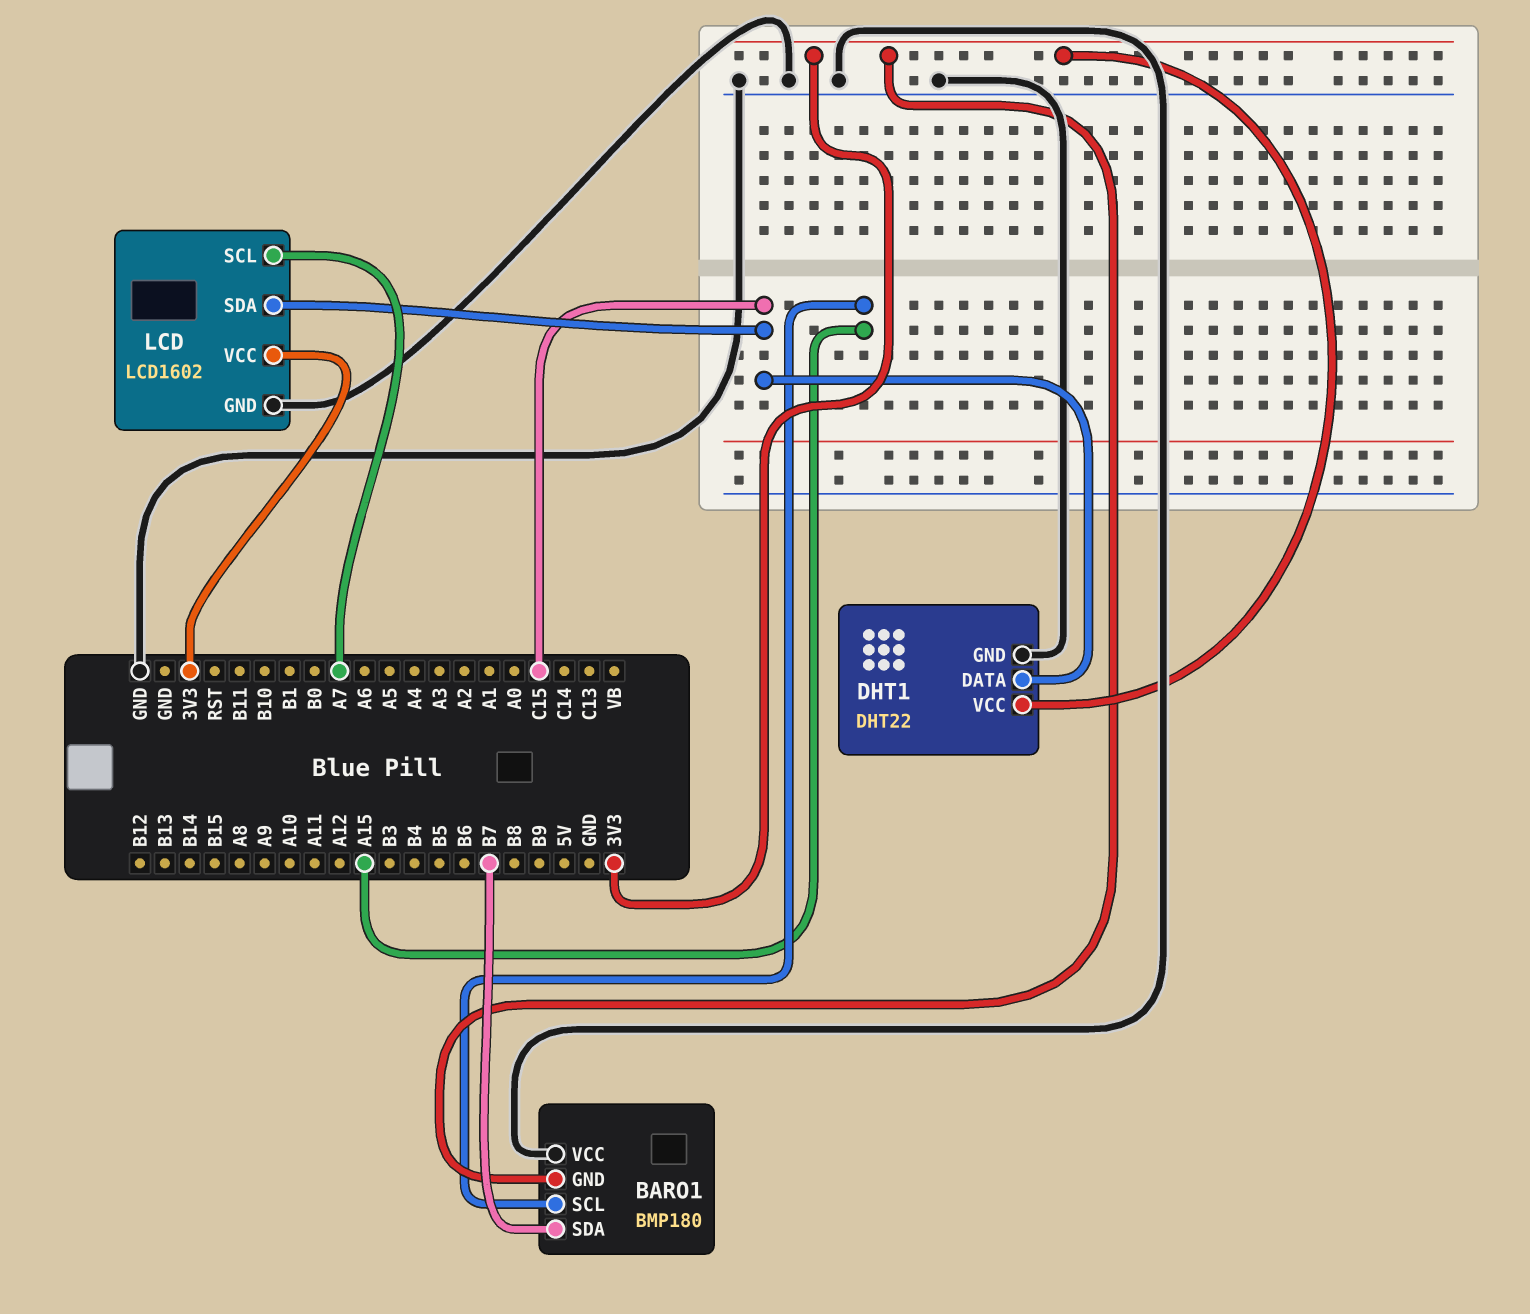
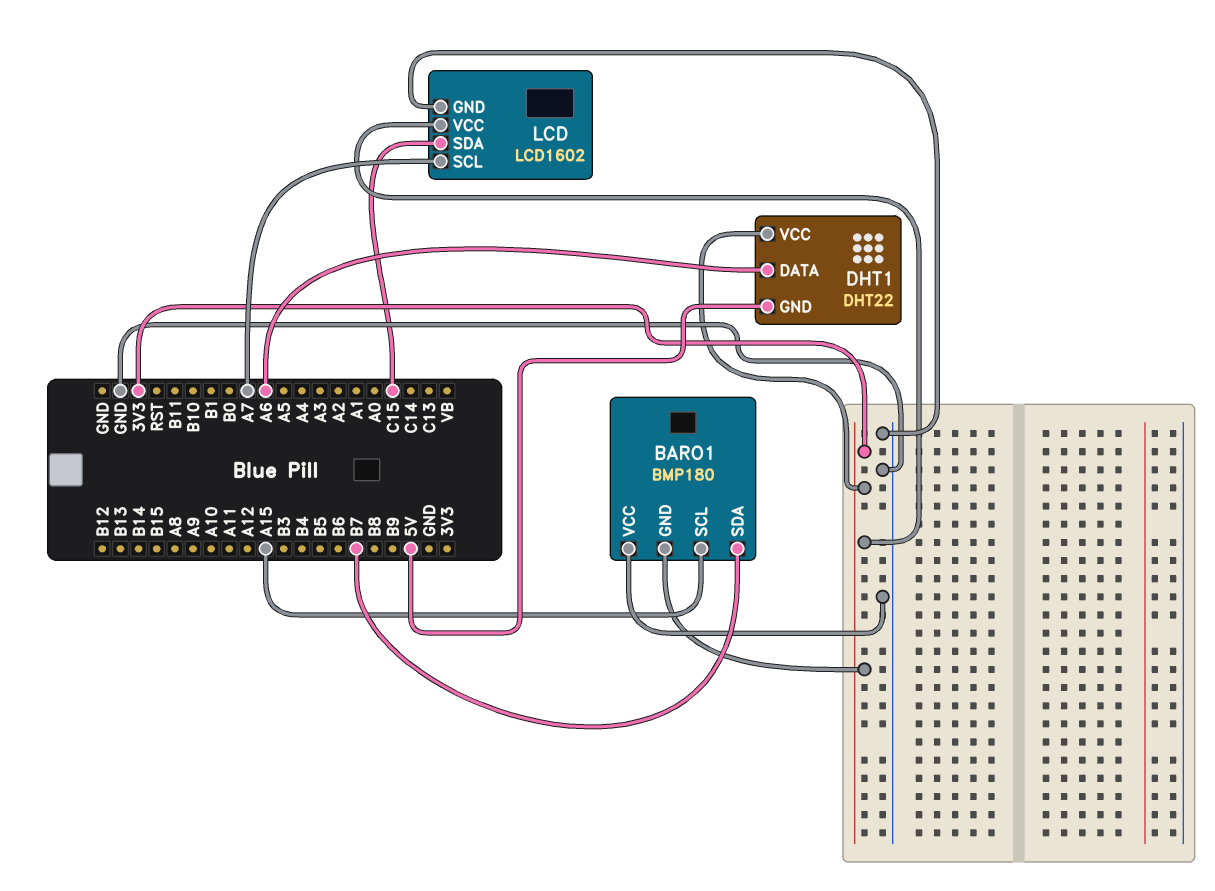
DHT1 pin DATA: C15 -> A6
DHT1 pin GND: GND -> 5V

